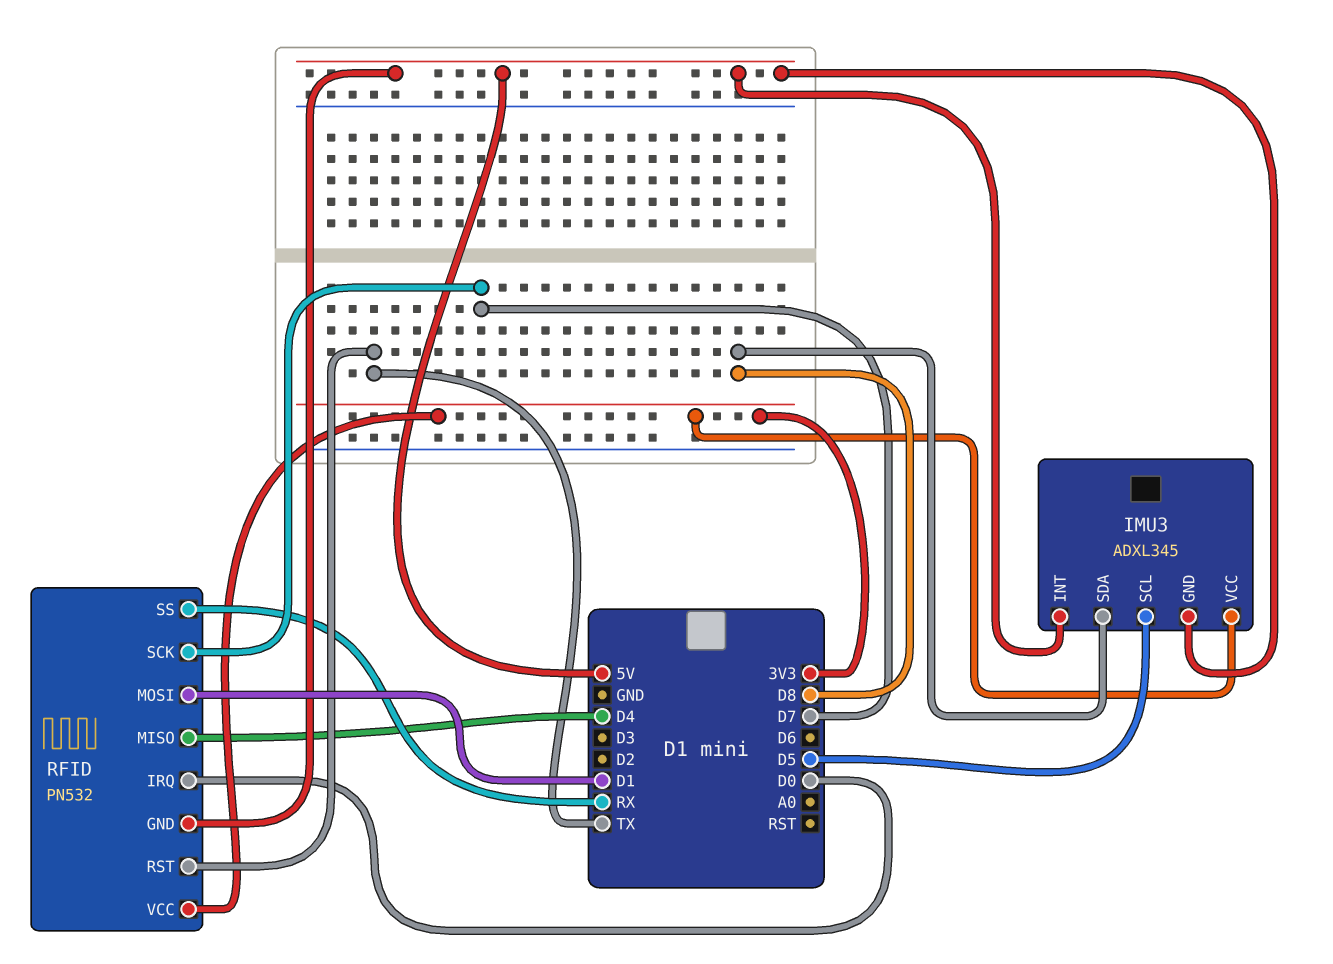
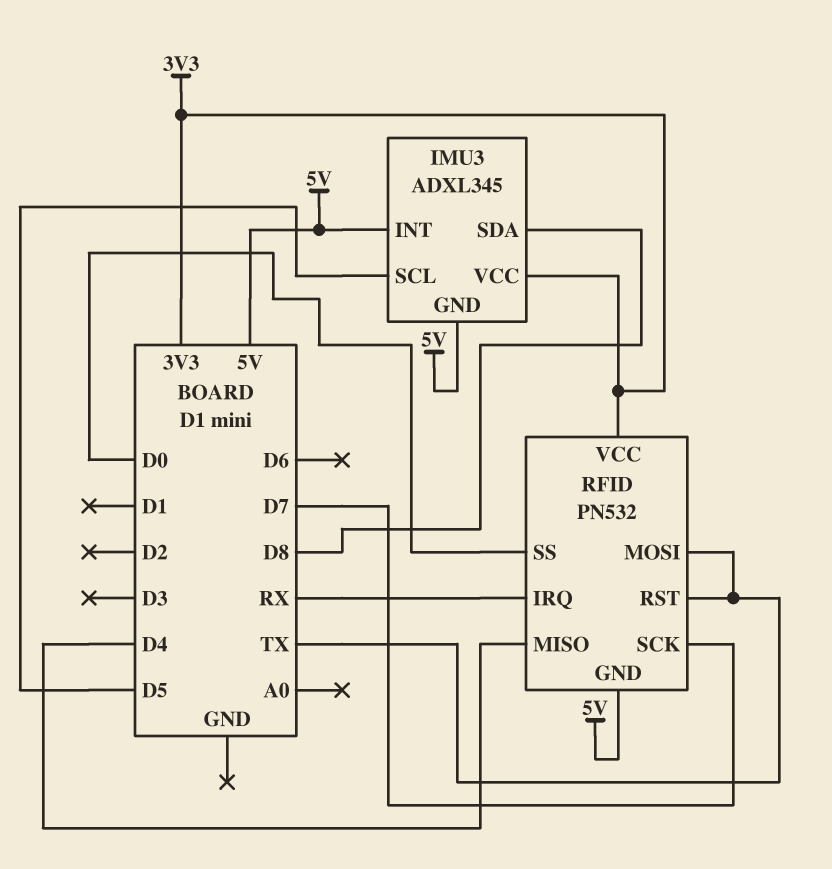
RFID pin IRQ: D0 -> RX
RFID pin MOSI: D1 -> TX
RFID pin SS: RX -> D0

